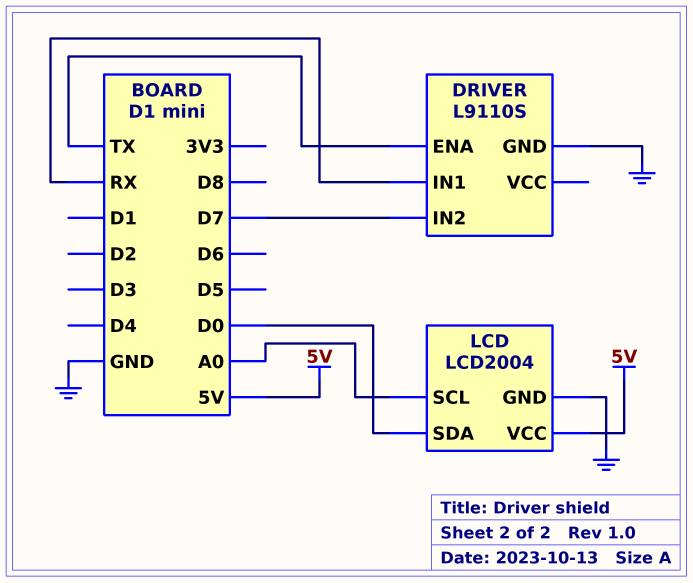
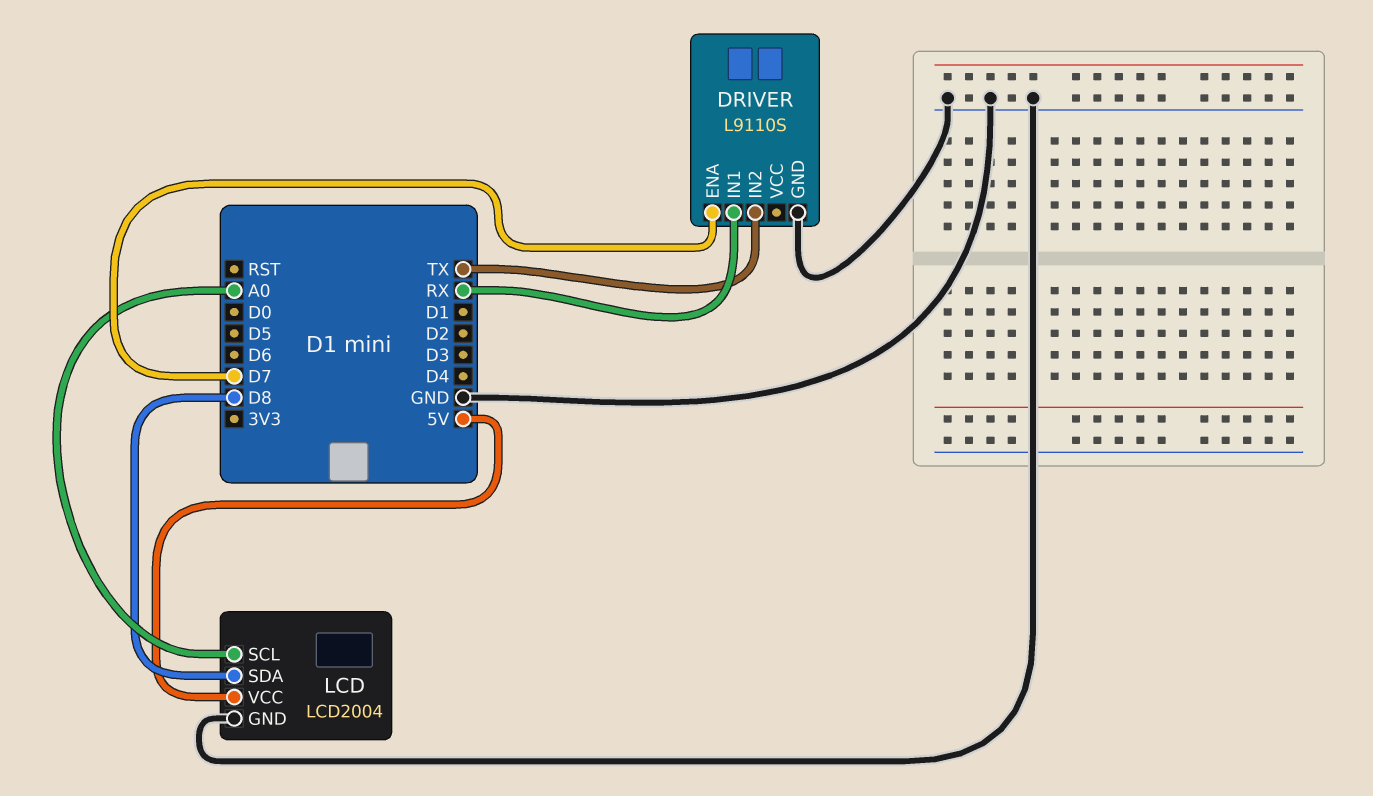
DRIVER pin ENA: TX -> D7
DRIVER pin IN2: D7 -> TX
LCD pin SDA: D0 -> D8

